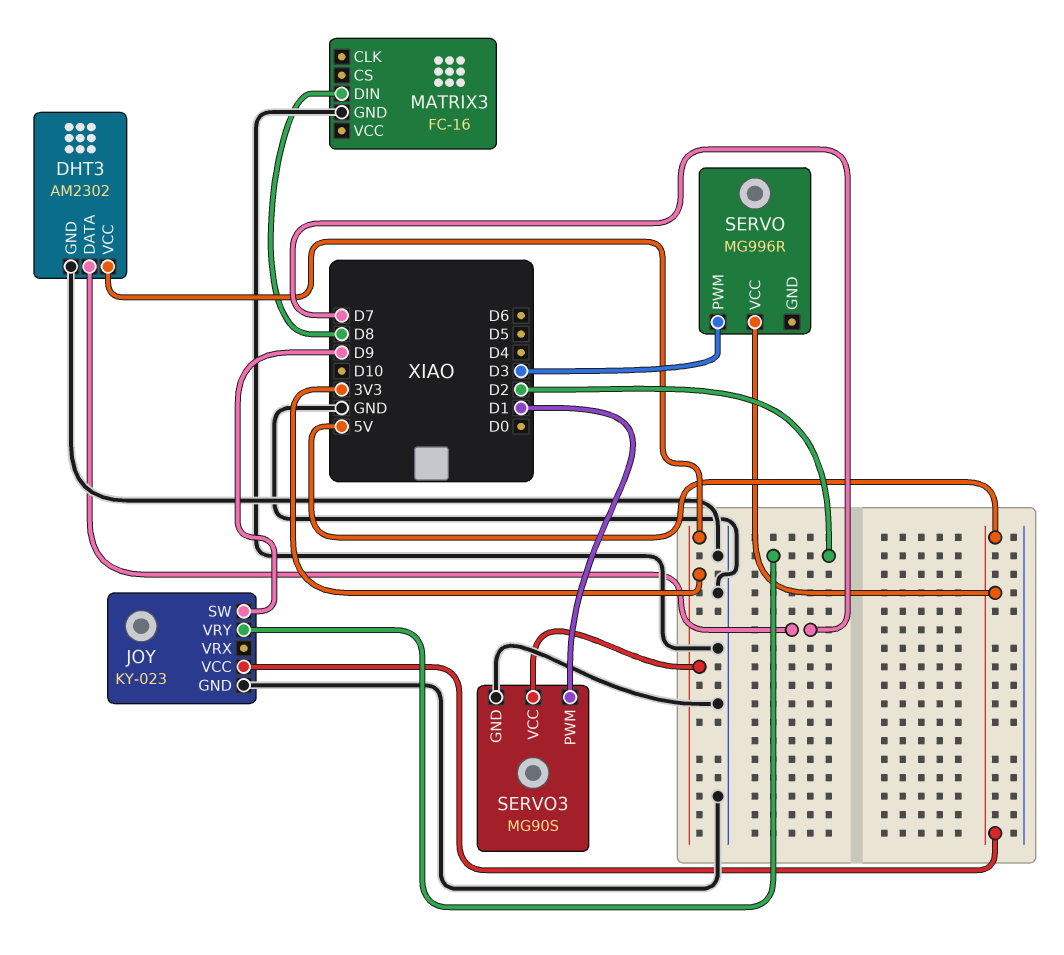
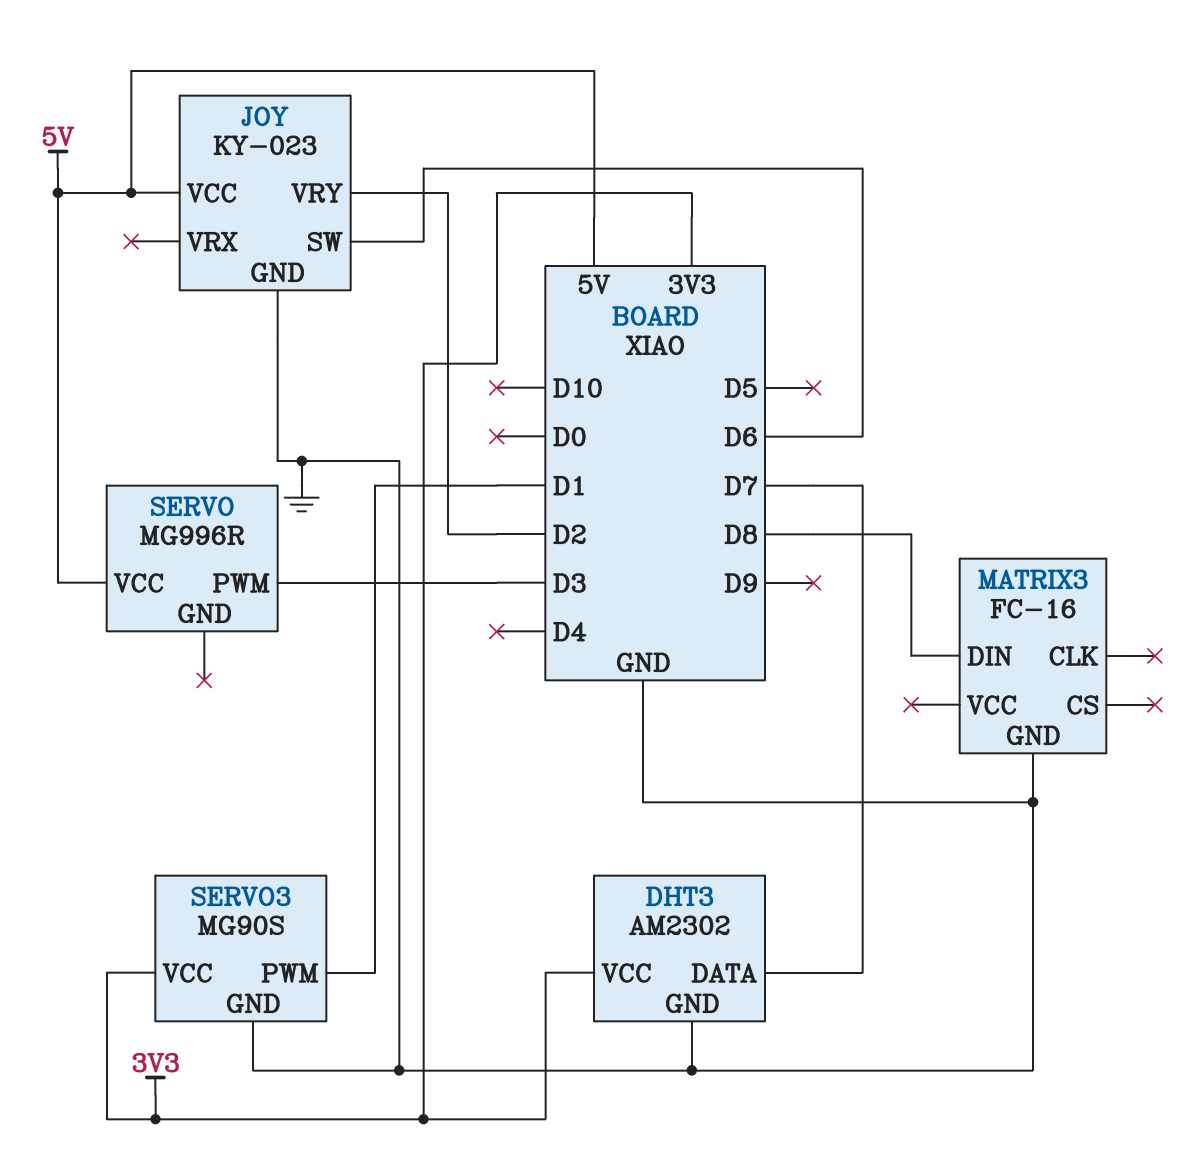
JOY pin SW: D9 -> D6

